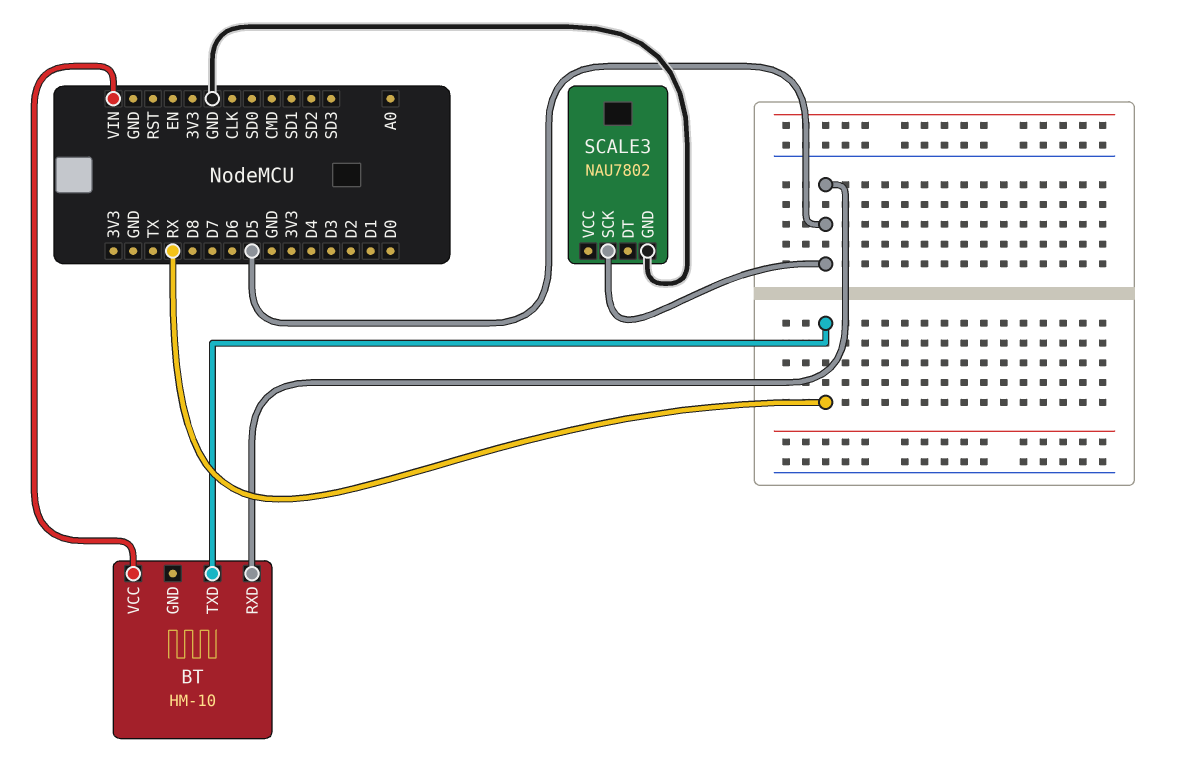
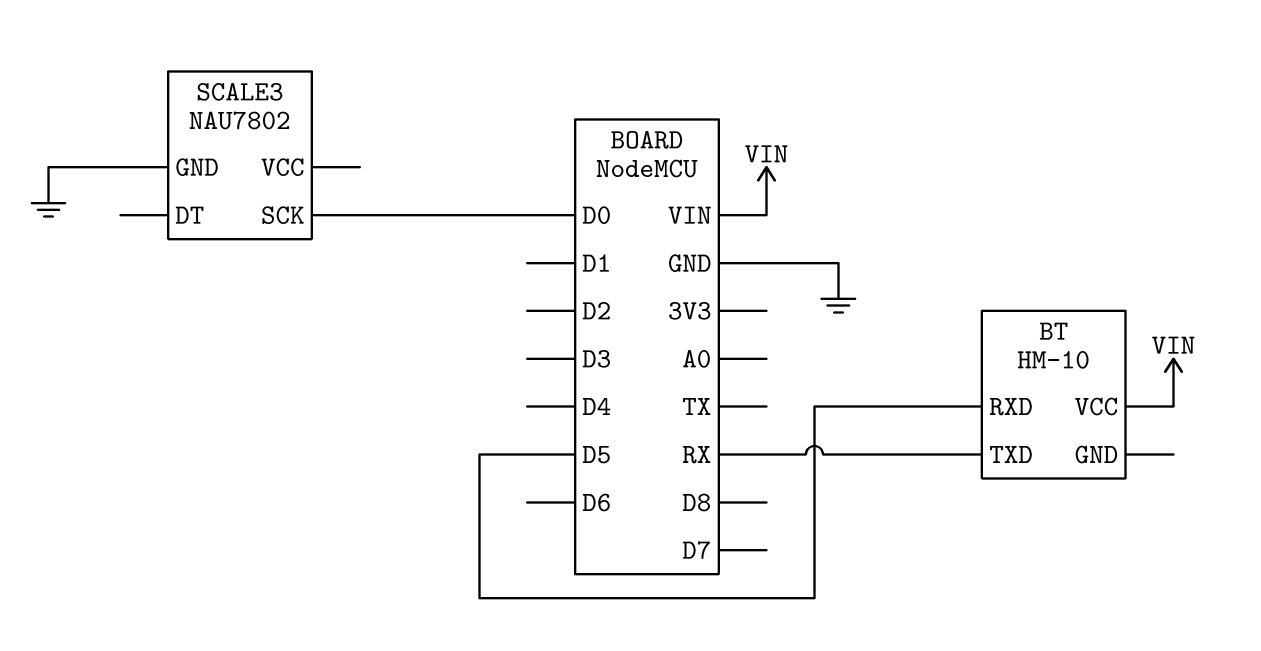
SCALE3 pin SCK: D5 -> D0

